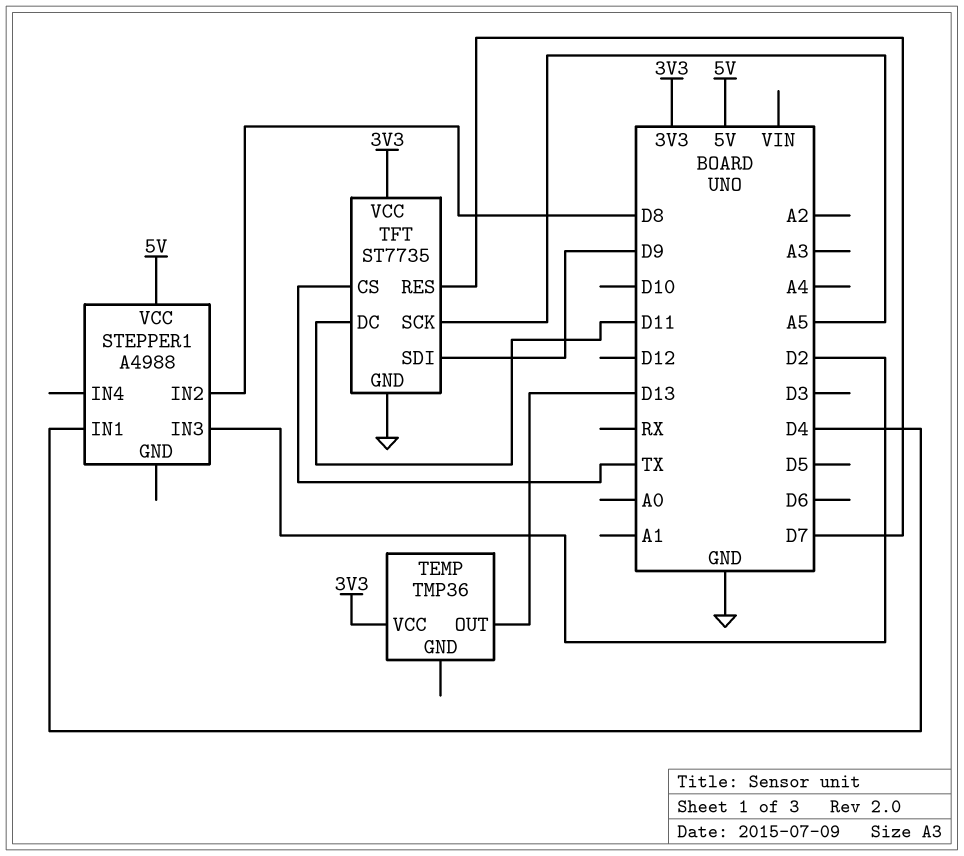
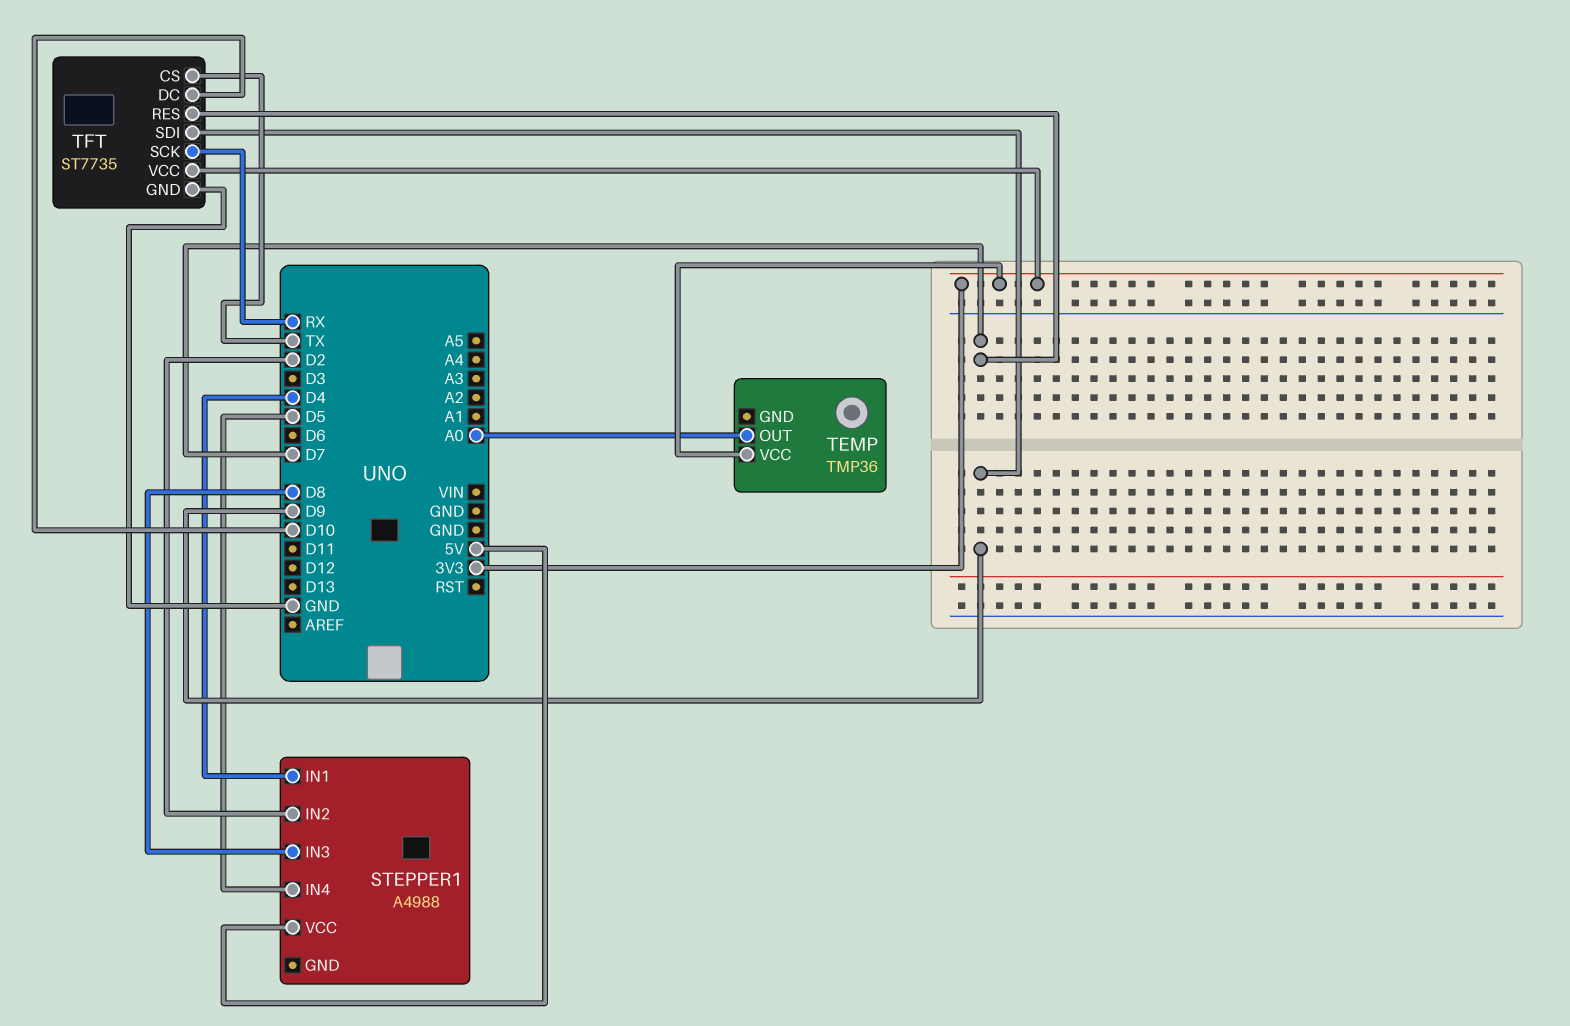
STEPPER1 pin IN2: D8 -> D2
STEPPER1 pin IN3: D2 -> D8
STEPPER1 pin IN4: none -> D5
TEMP pin OUT: D13 -> A0
TFT pin DC: D11 -> D10
TFT pin SCK: A5 -> RX

